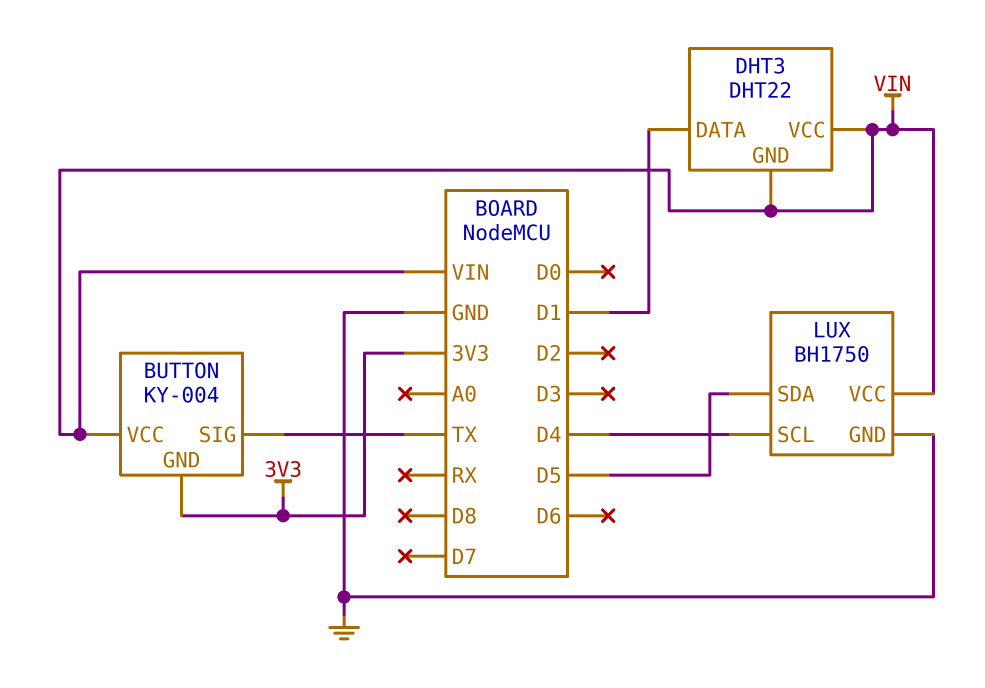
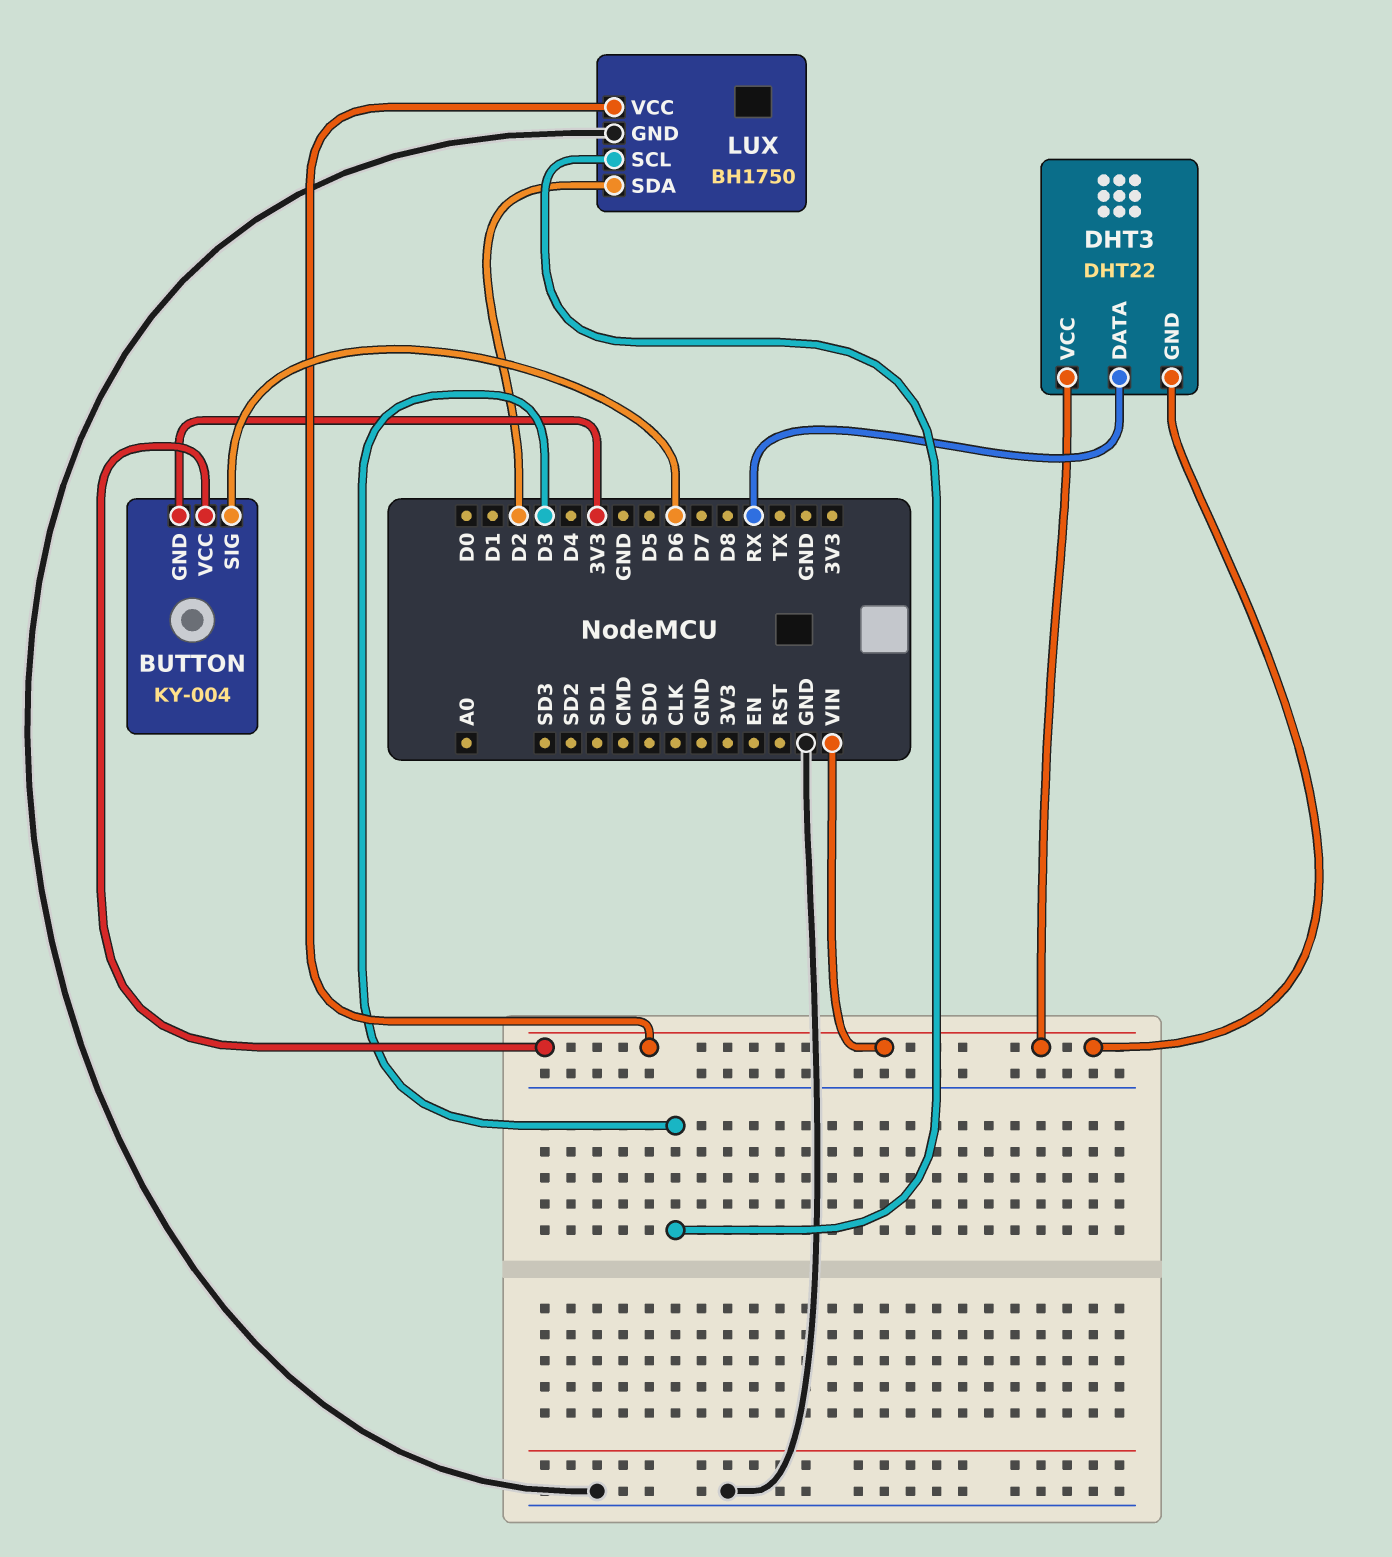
BUTTON pin SIG: TX -> D6
DHT3 pin DATA: D1 -> RX
LUX pin SCL: D4 -> D3
LUX pin SDA: D5 -> D2

